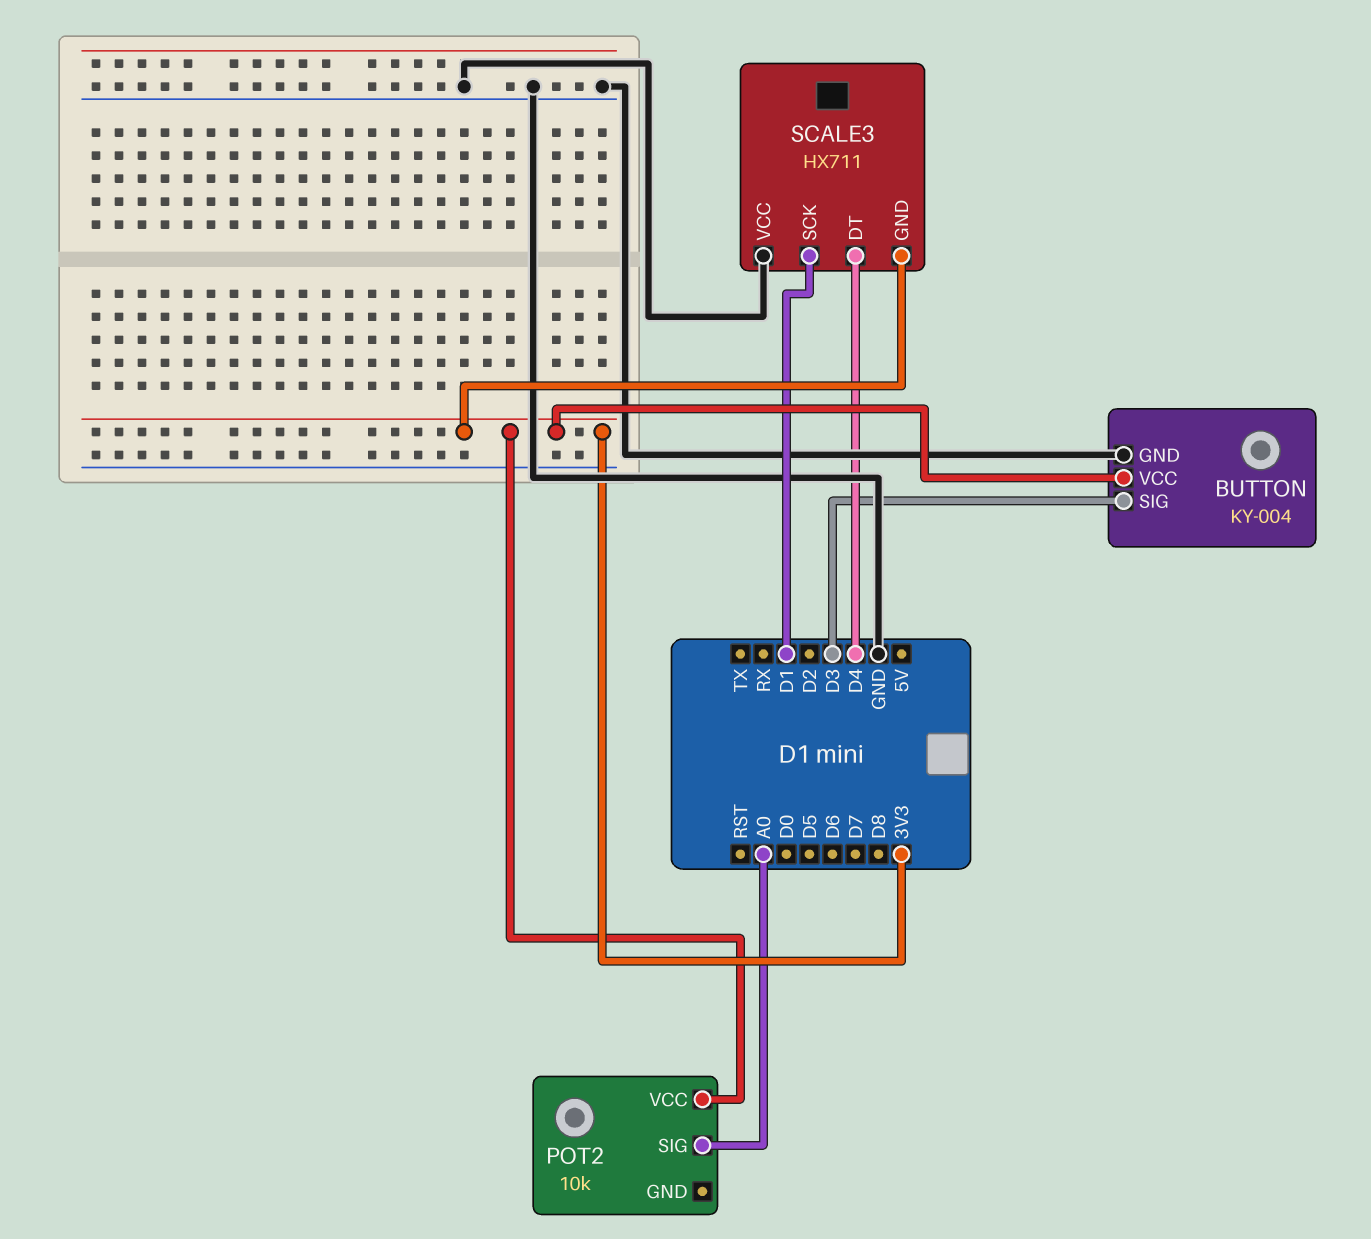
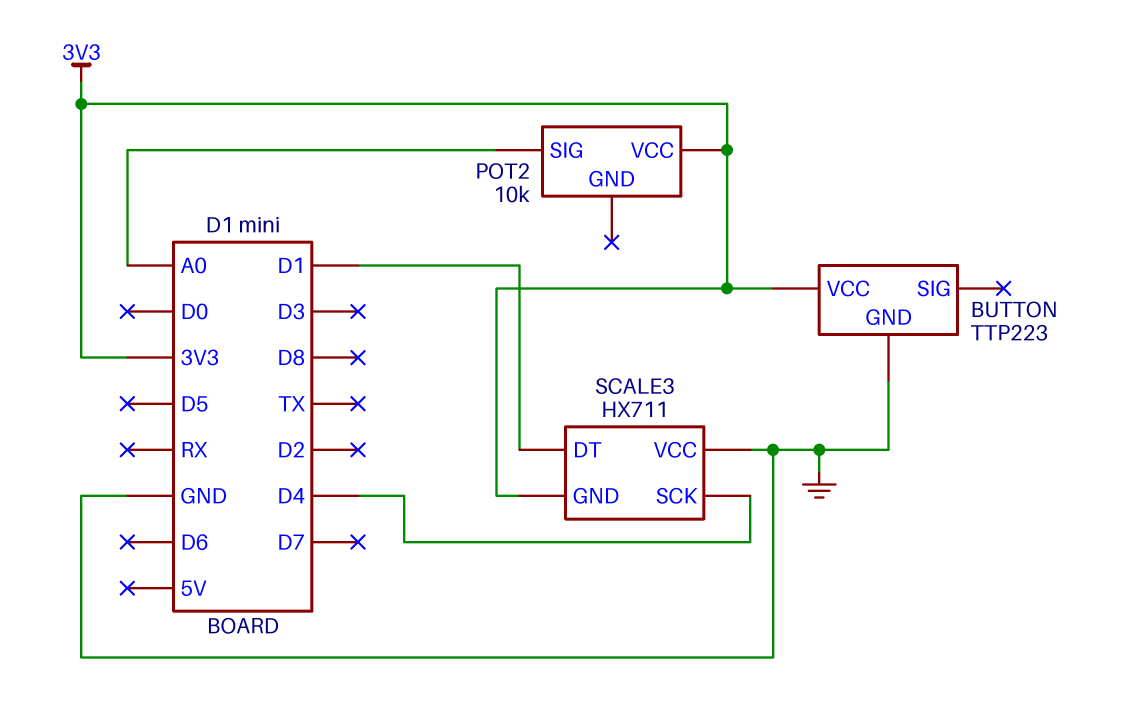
BUTTON: KY-004 -> TTP223
BUTTON pin SIG: D3 -> none
SCALE3 pin DT: D4 -> D1
SCALE3 pin SCK: D1 -> D4

